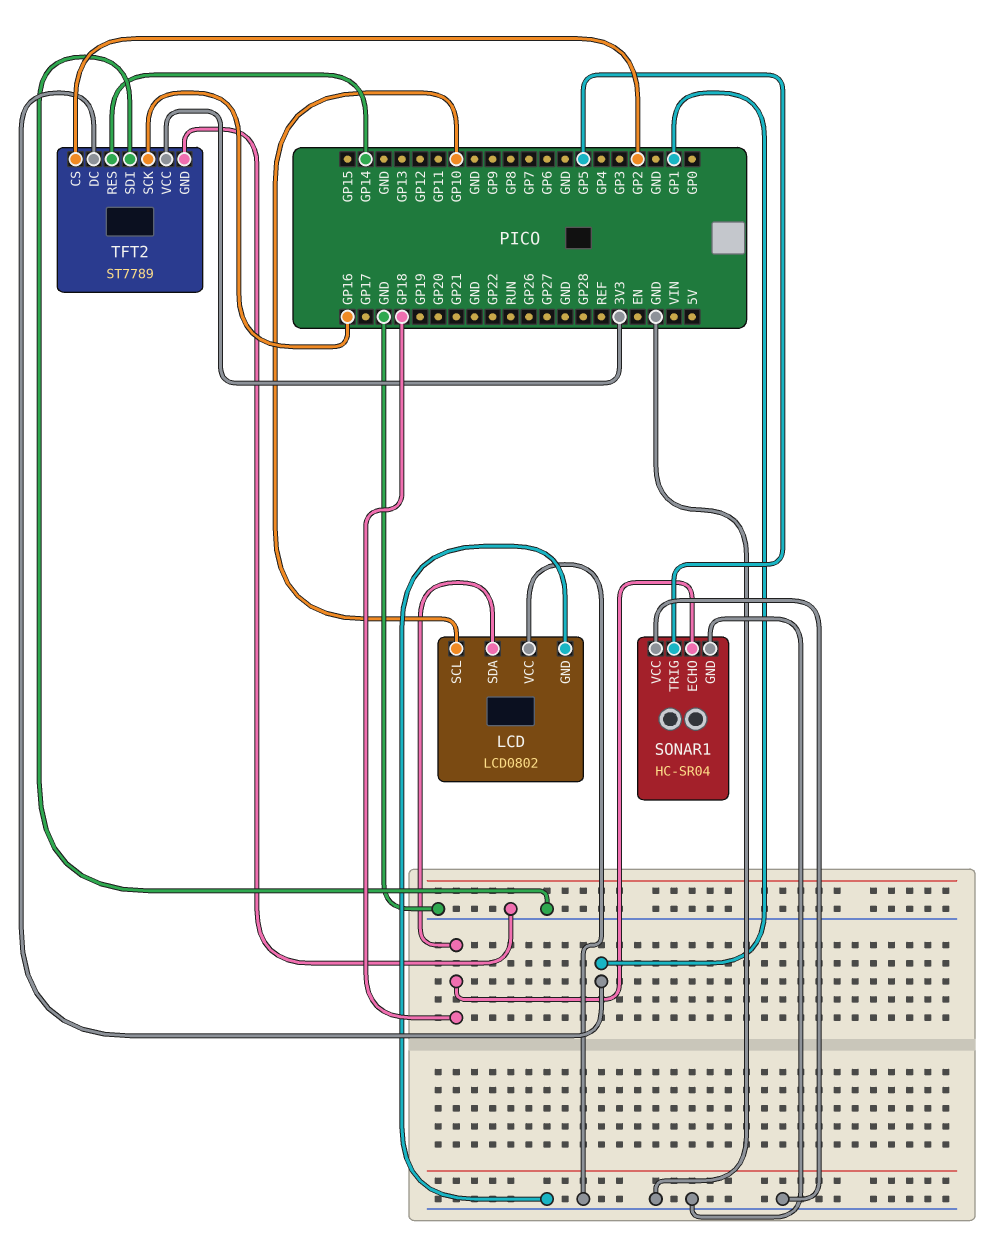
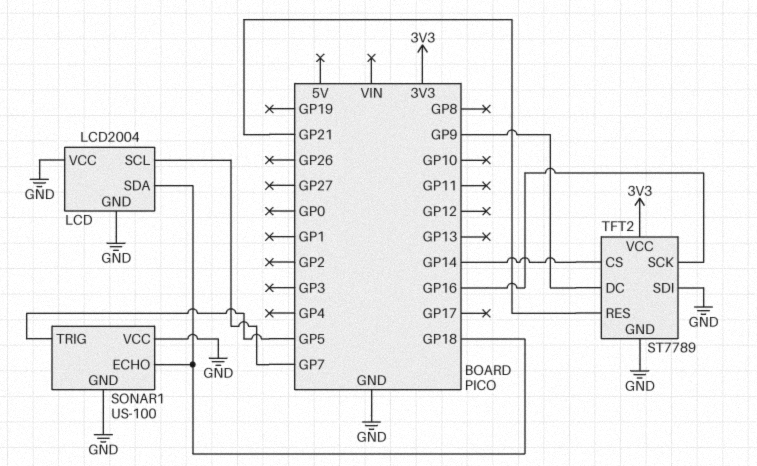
LCD: LCD0802 -> LCD2004
LCD pin SCL: GP10 -> GP7
SONAR1: HC-SR04 -> US-100
TFT2 pin CS: GP2 -> GP14
TFT2 pin DC: GP1 -> GP9
TFT2 pin RES: GP14 -> GP21

